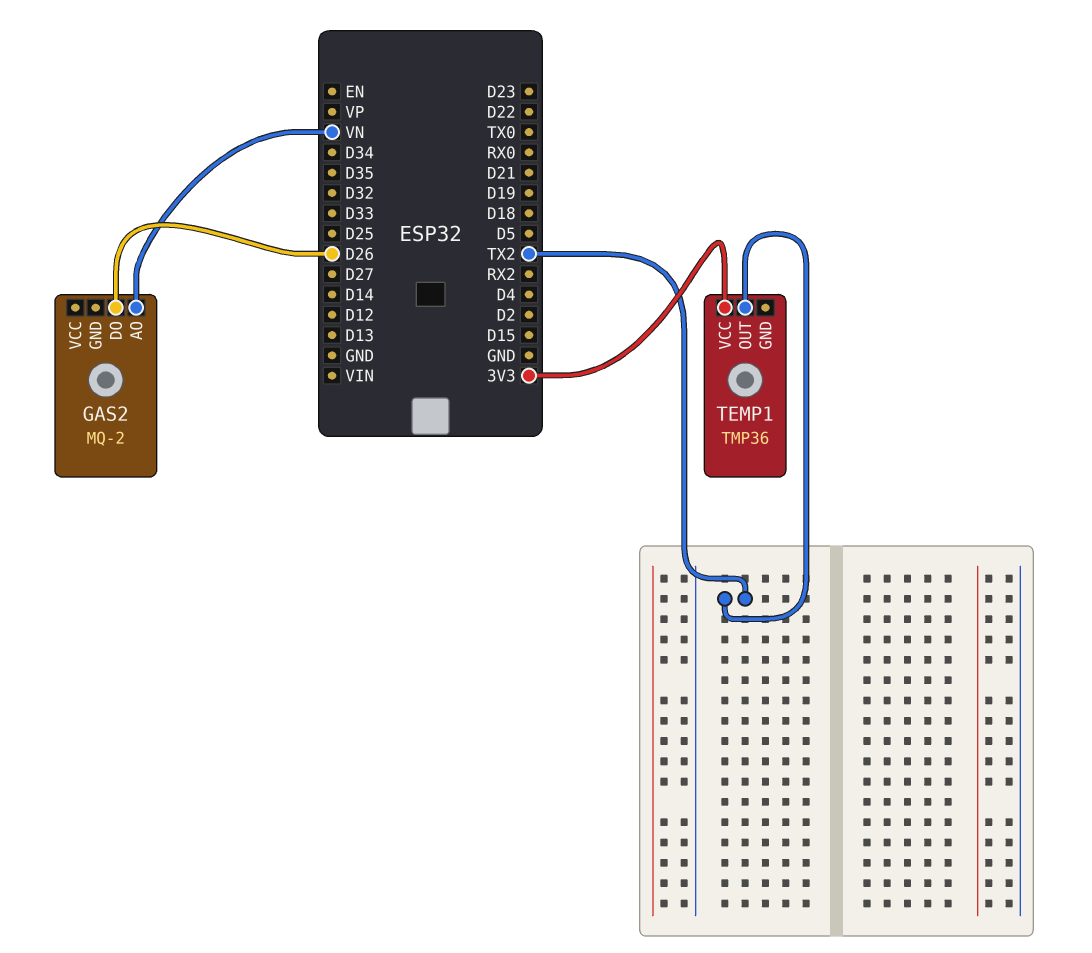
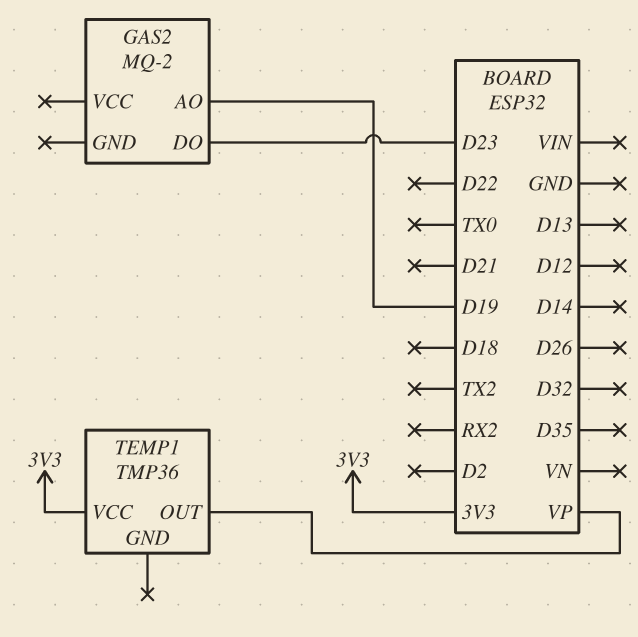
GAS2 pin AO: VN -> D19
GAS2 pin DO: D26 -> D23
TEMP1 pin OUT: TX2 -> VP

